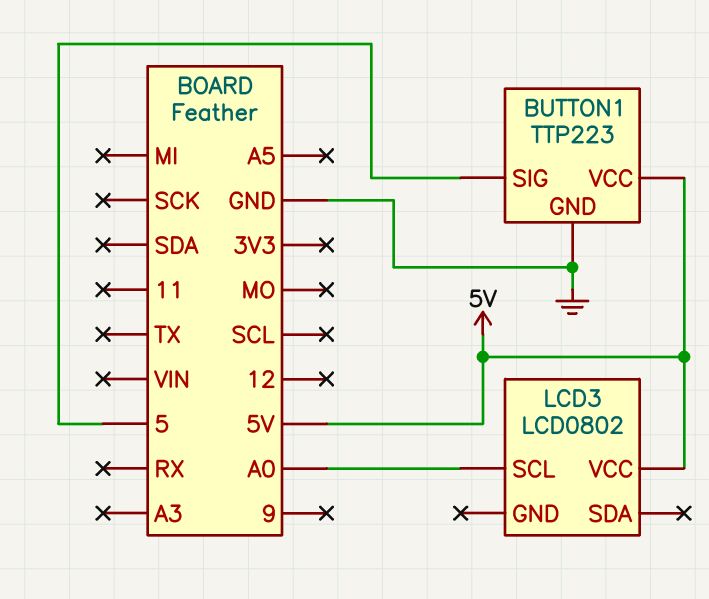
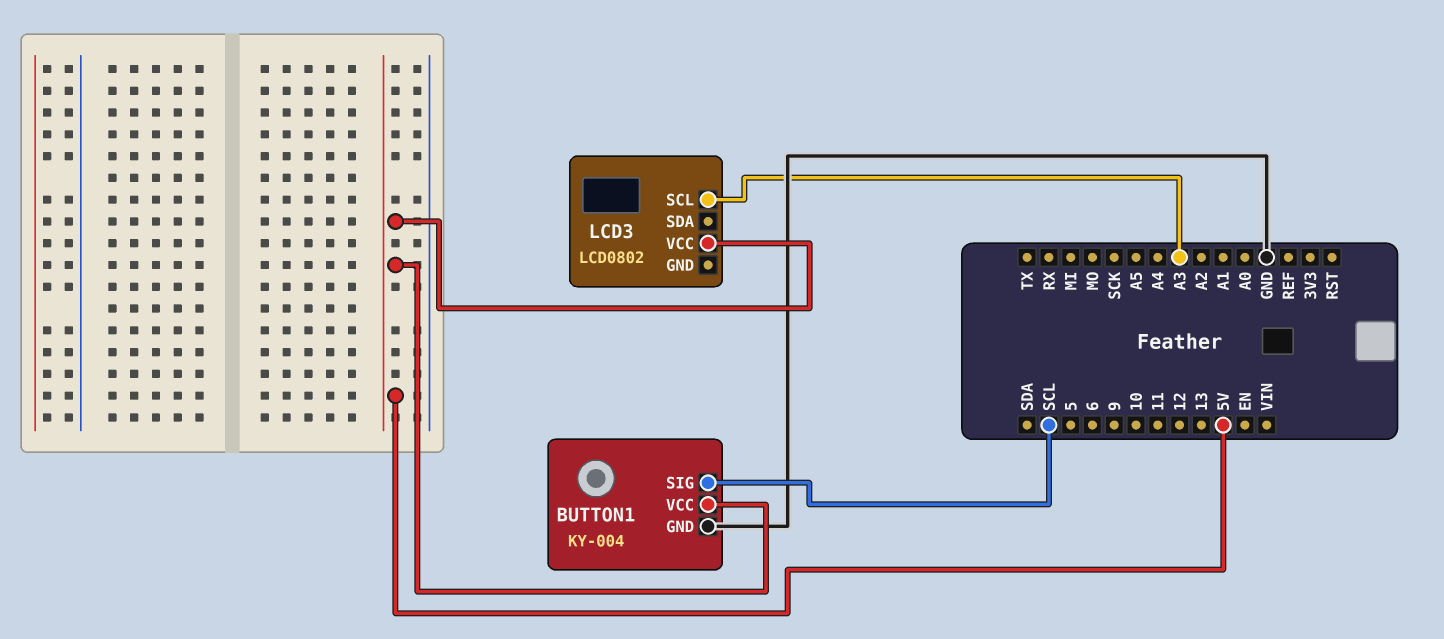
BUTTON1: TTP223 -> KY-004
BUTTON1 pin SIG: 5 -> SCL
LCD3 pin SCL: A0 -> A3

